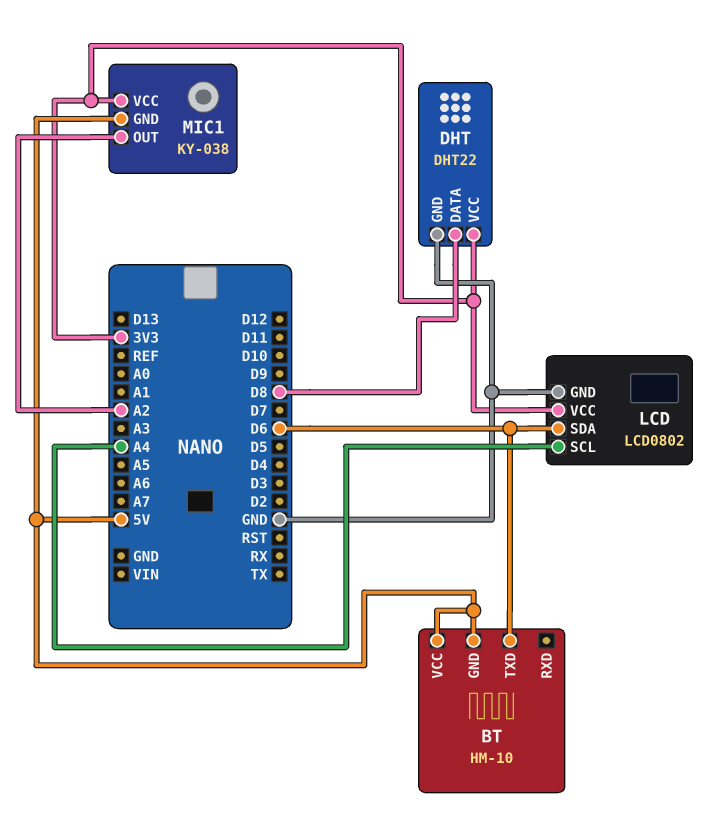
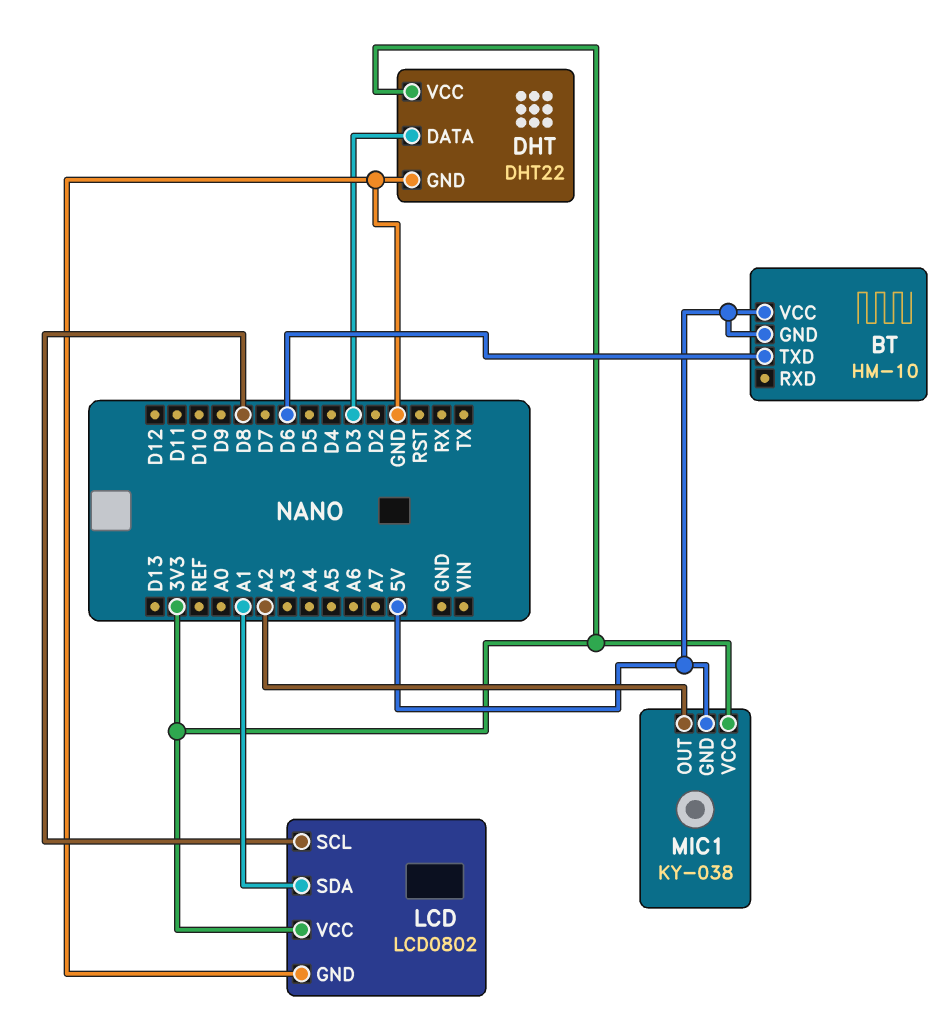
DHT pin DATA: D8 -> D3
LCD pin SCL: A4 -> D8
LCD pin SDA: D6 -> A1

